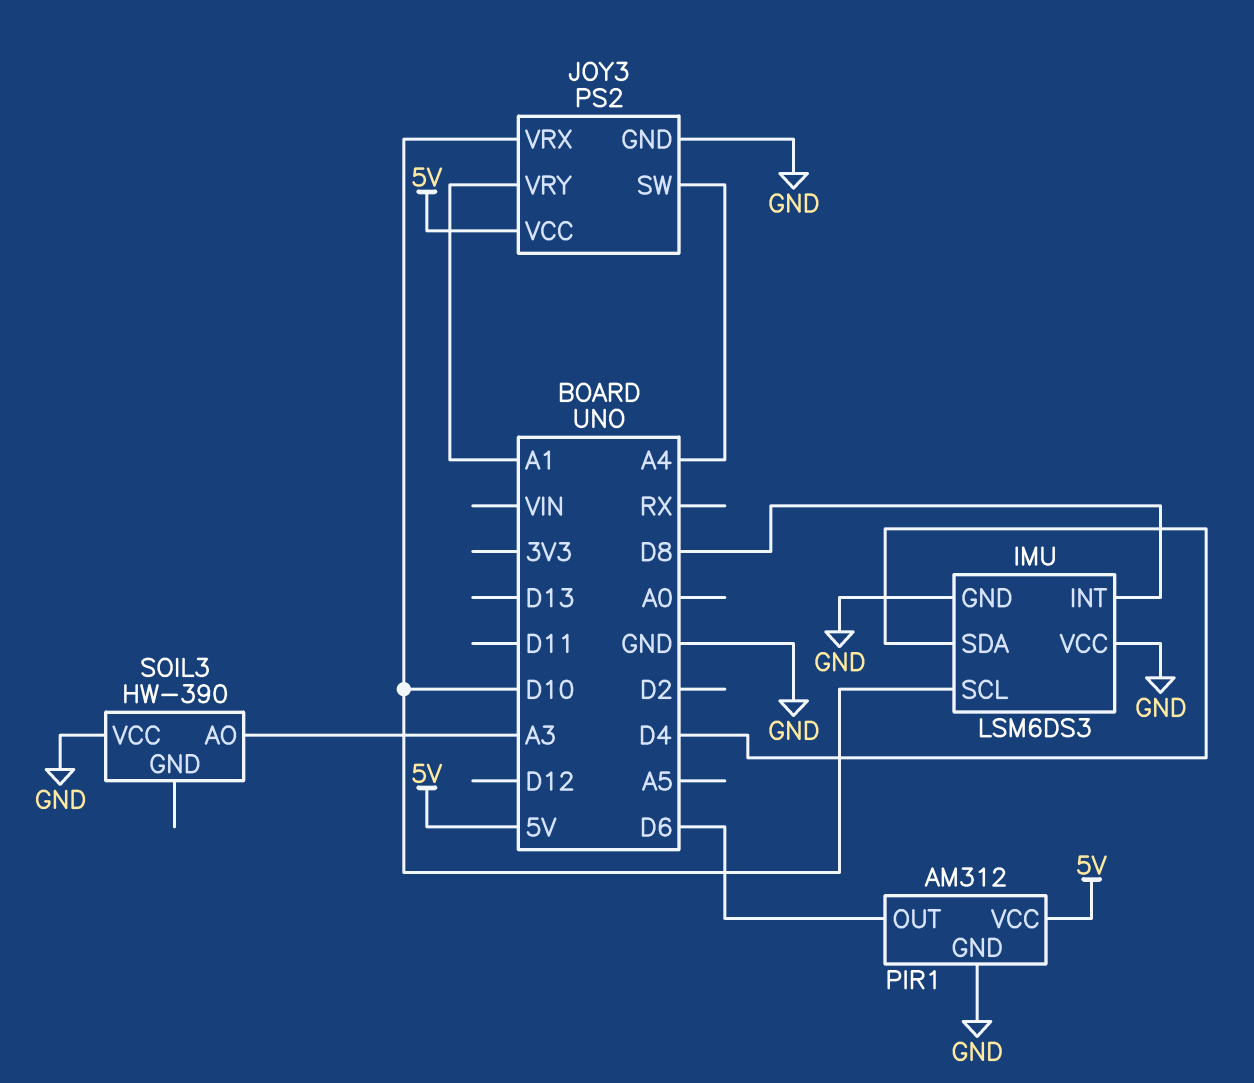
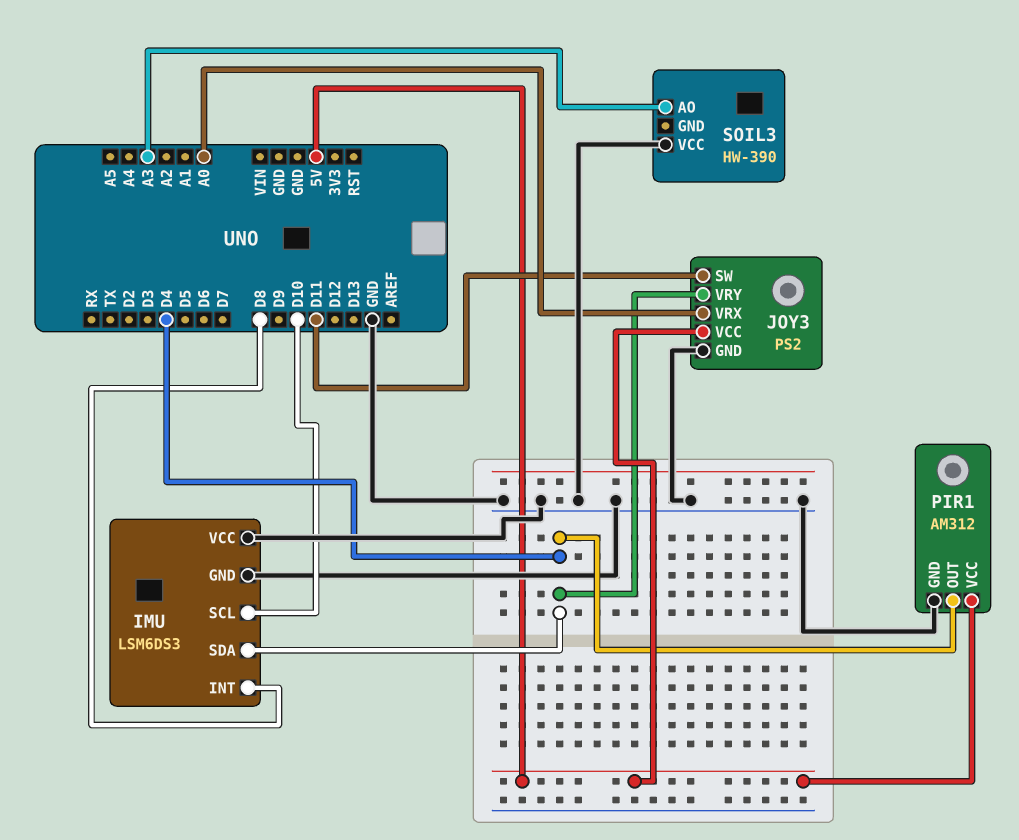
JOY3 pin SW: A4 -> D11
JOY3 pin VRX: D10 -> A0
JOY3 pin VRY: A1 -> D4
PIR1 pin OUT: D6 -> D4

